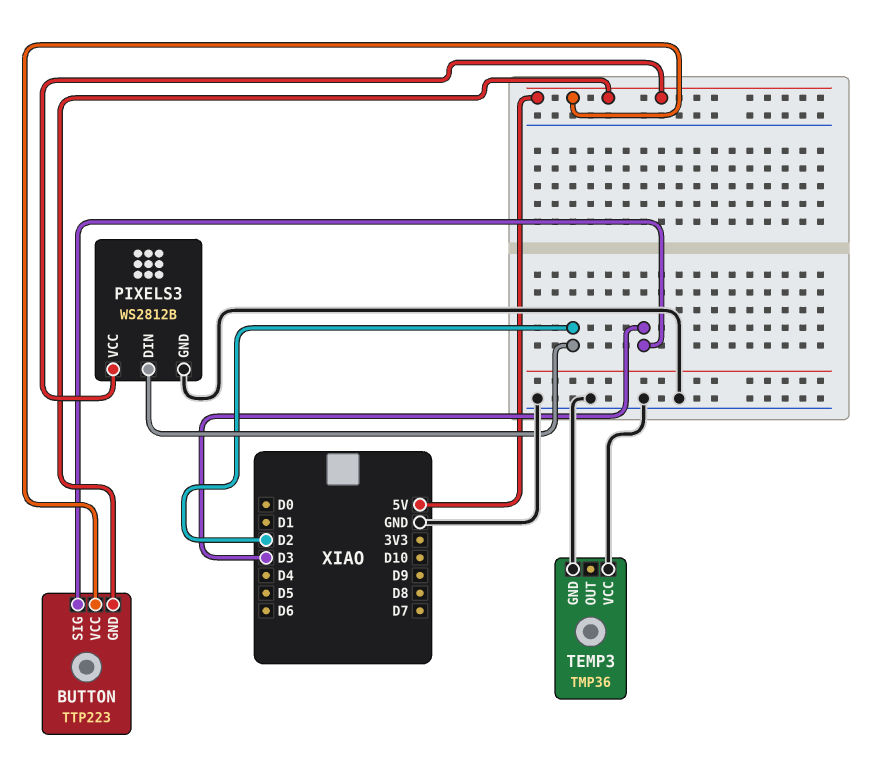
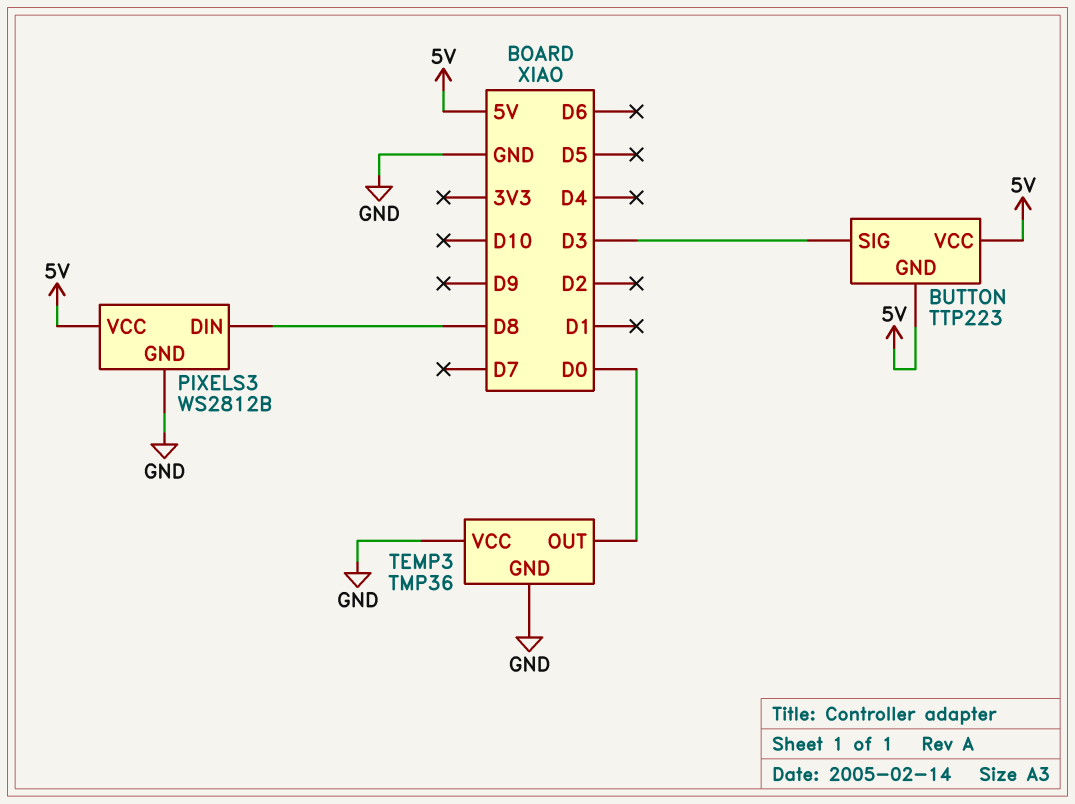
PIXELS3 pin DIN: D2 -> D8
TEMP3 pin OUT: none -> D0

